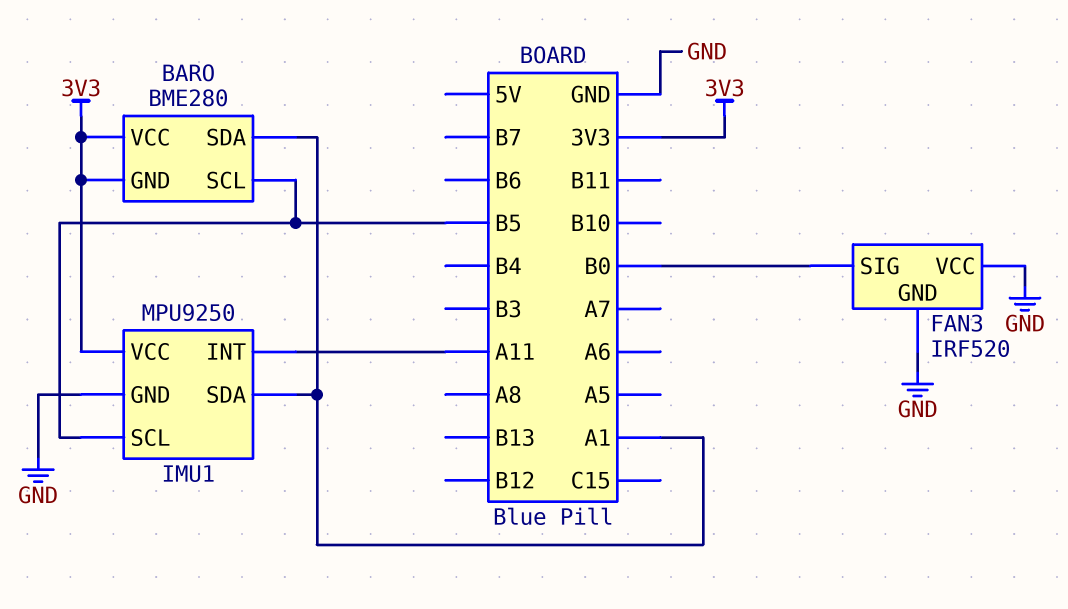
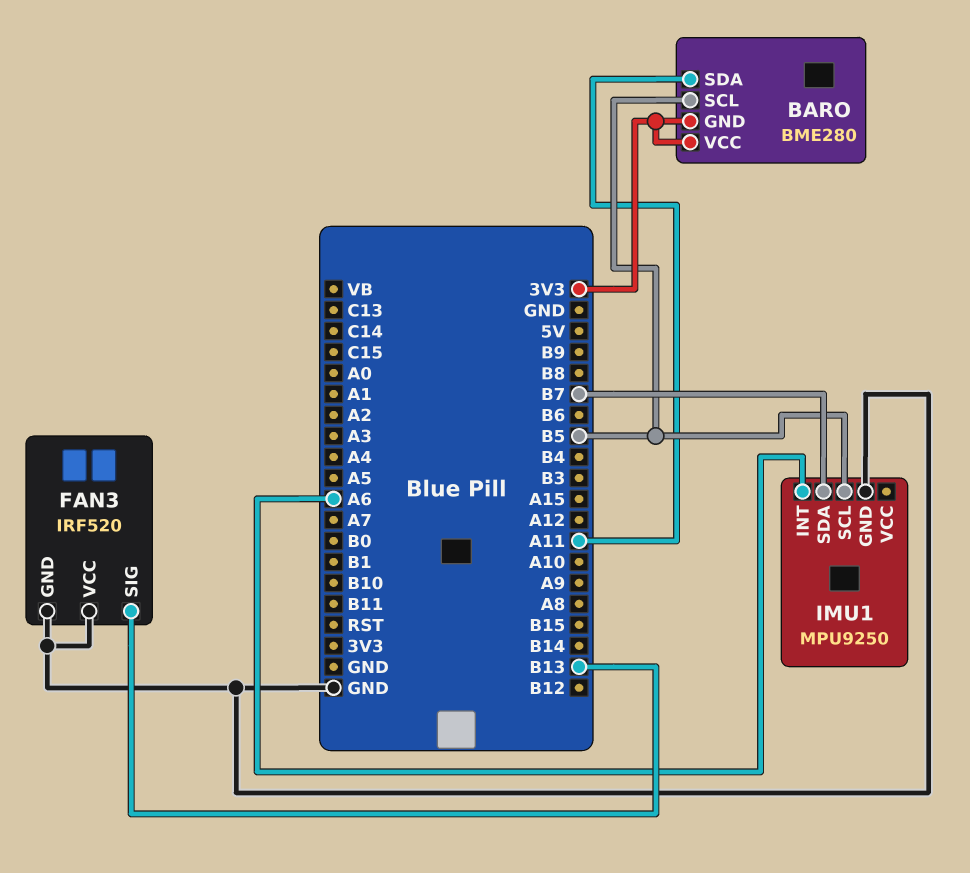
BARO pin SDA: A1 -> A11
FAN3 pin SIG: B0 -> B13
IMU1 pin INT: A11 -> A6
IMU1 pin SDA: A1 -> B7
IMU1 pin VCC: 3V3 -> none

